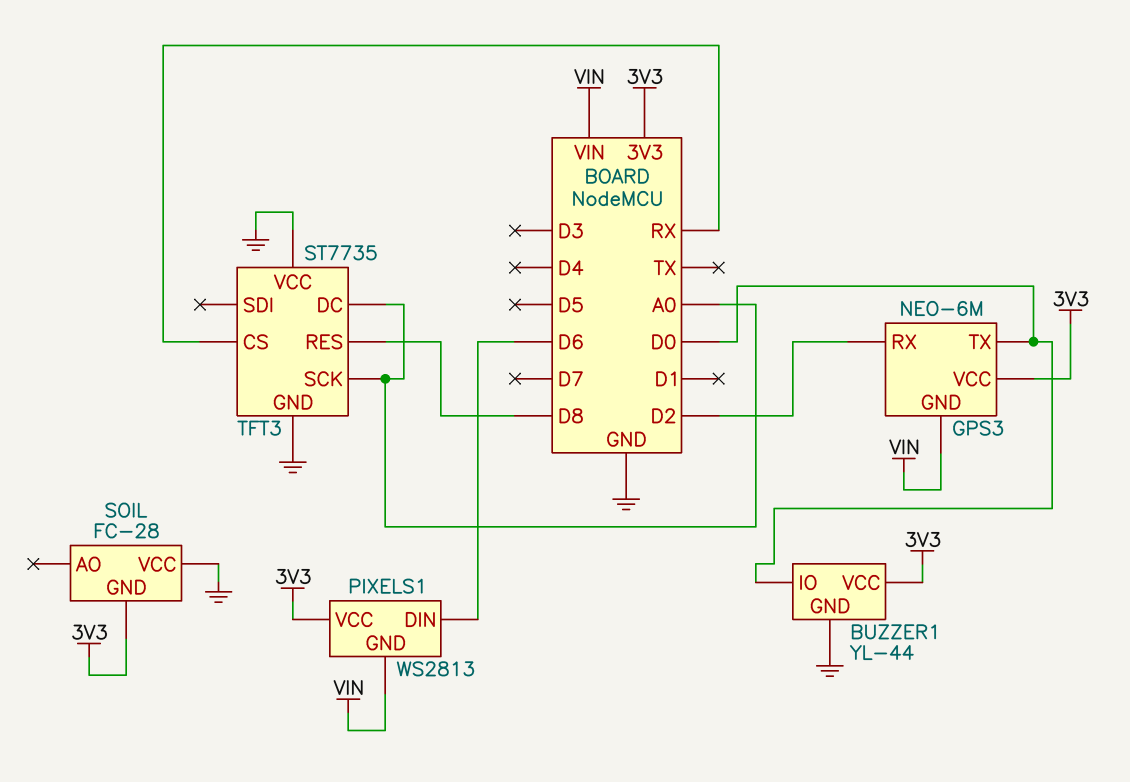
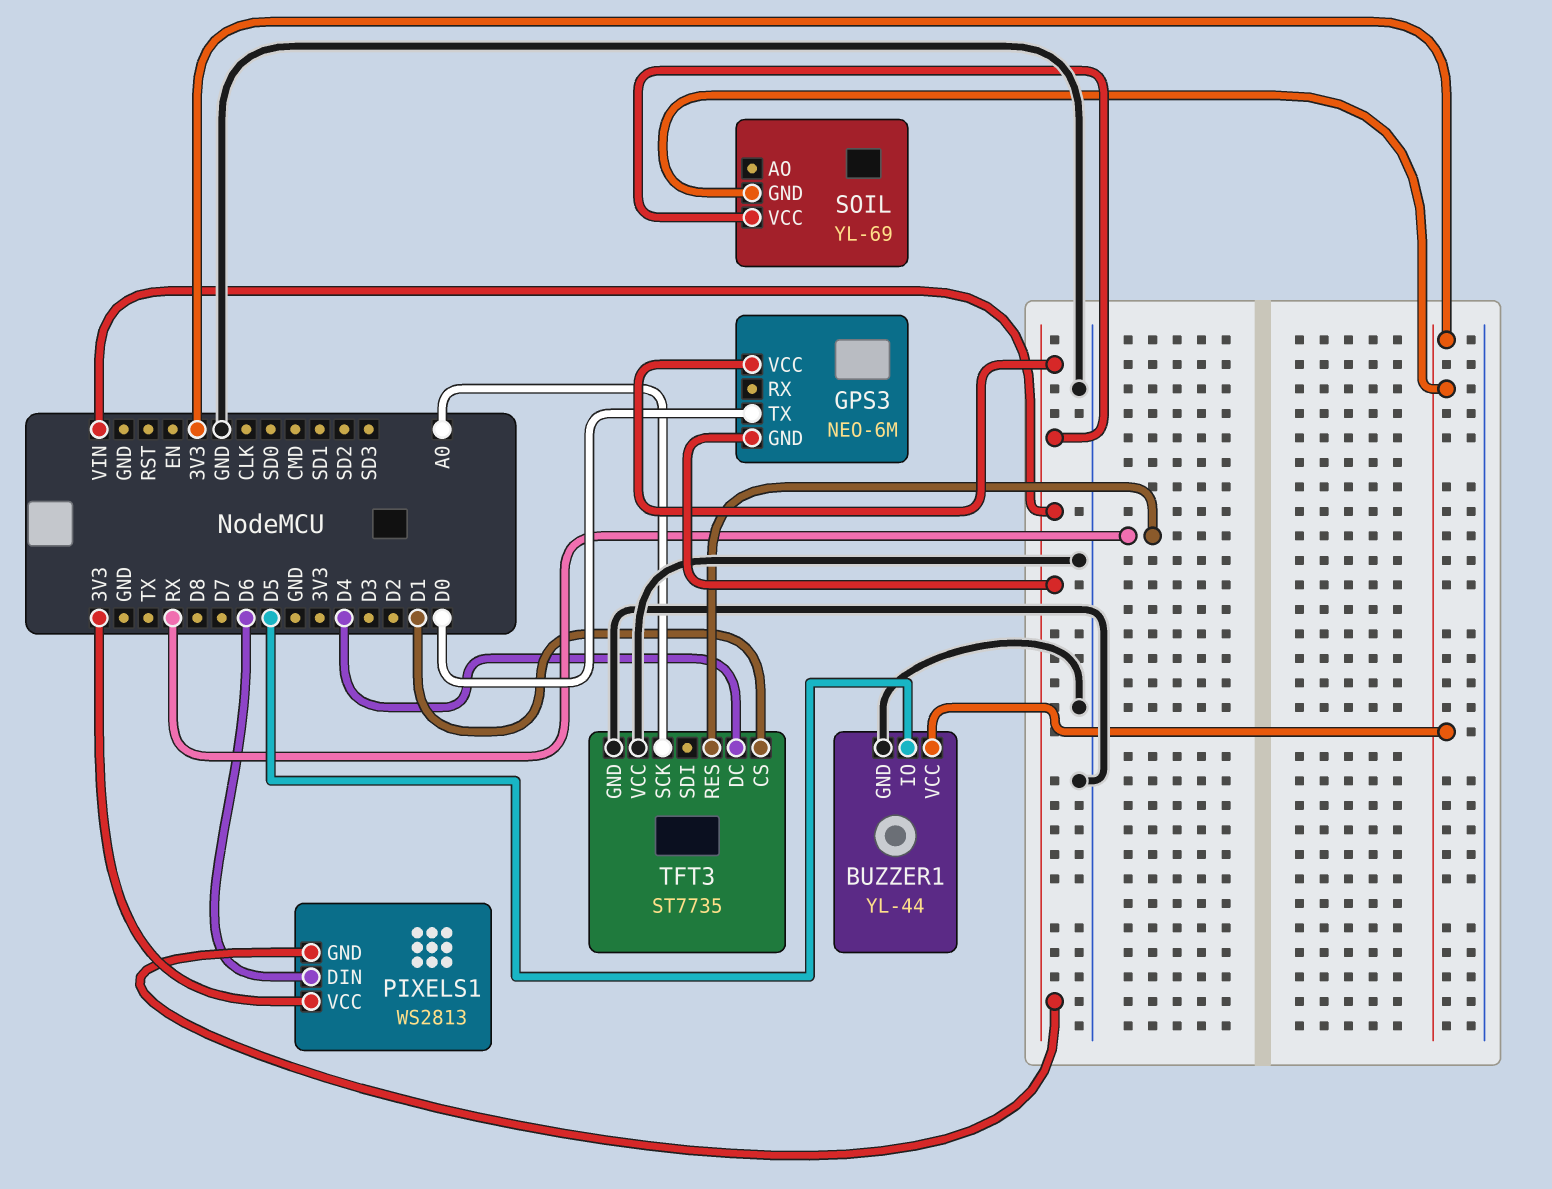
BUZZER1 pin IO: D0 -> D5
GPS3 pin RX: D2 -> none
GPS3 pin VCC: 3V3 -> VIN
SOIL: FC-28 -> YL-69
SOIL pin VCC: GND -> VIN
TFT3 pin CS: RX -> D1
TFT3 pin DC: A0 -> D4
TFT3 pin RES: D8 -> RX

